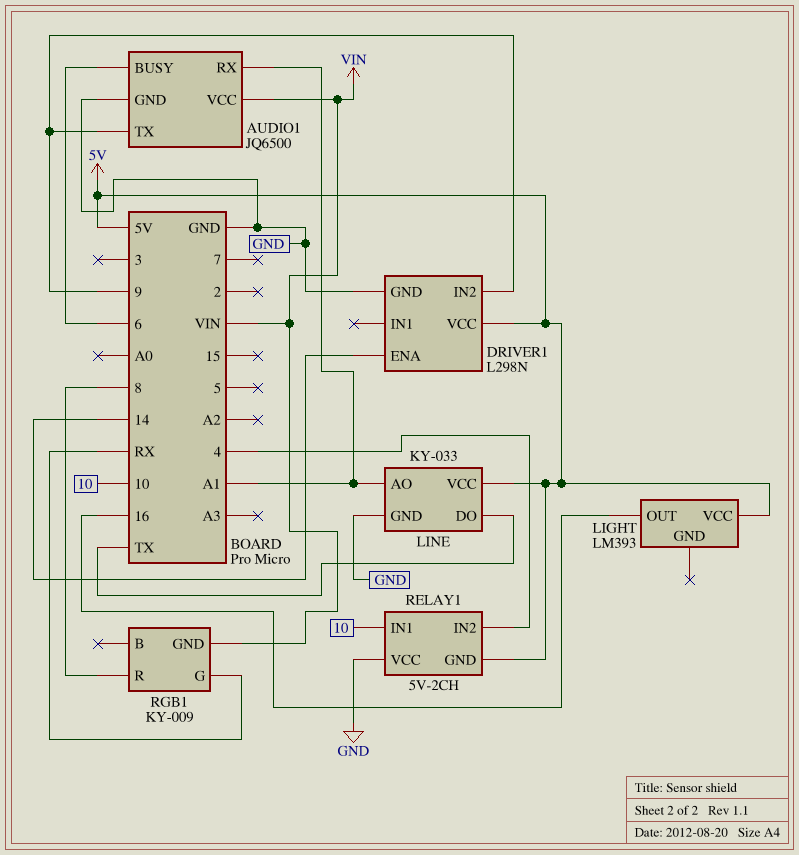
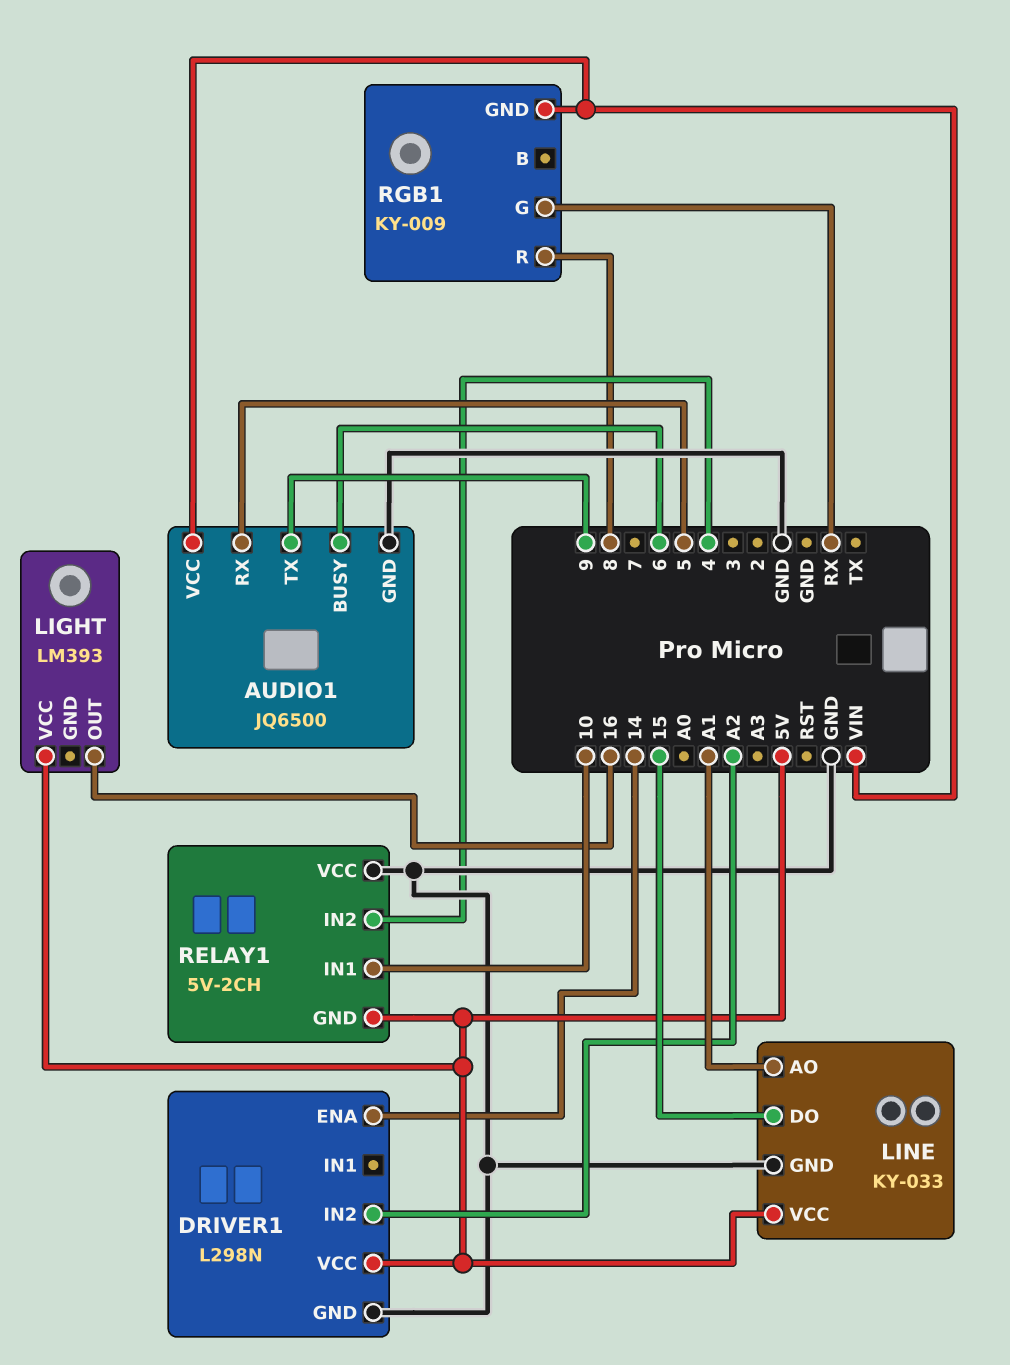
AUDIO1 pin RX: A1 -> 5
DRIVER1 pin IN2: 9 -> A2
LINE pin DO: TX -> 15

